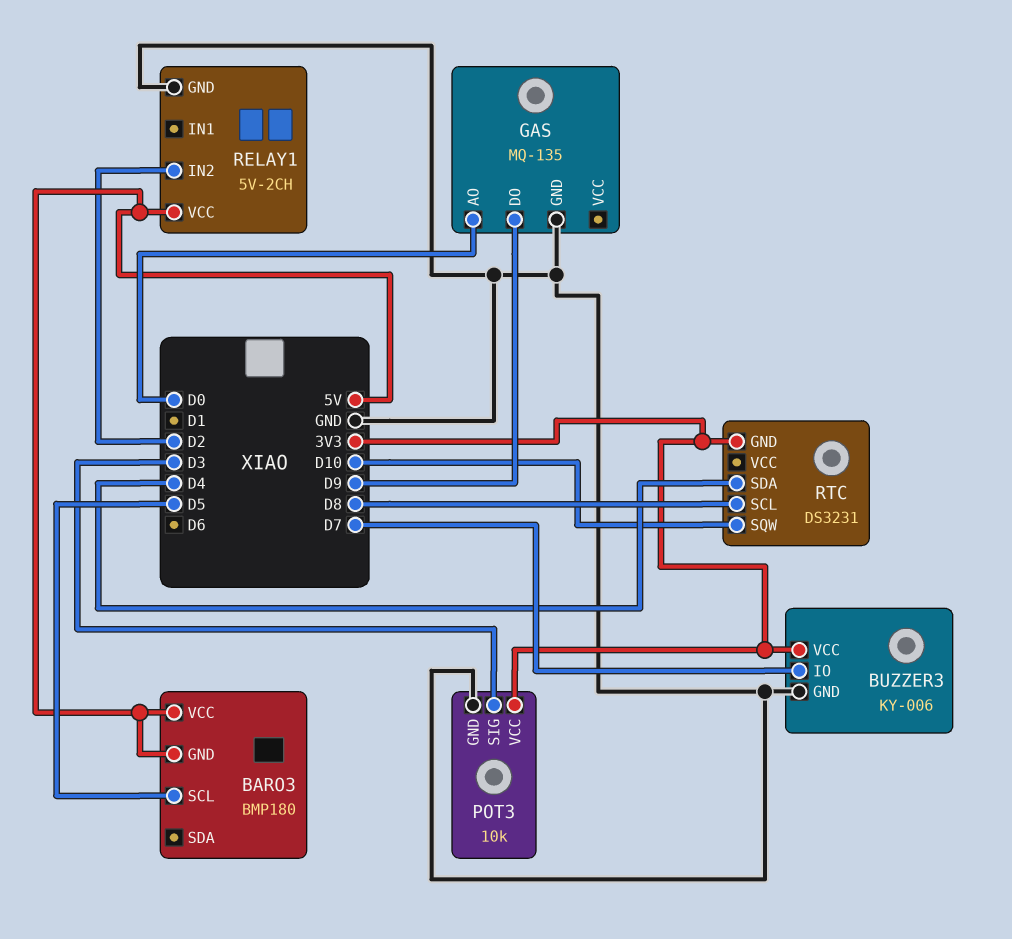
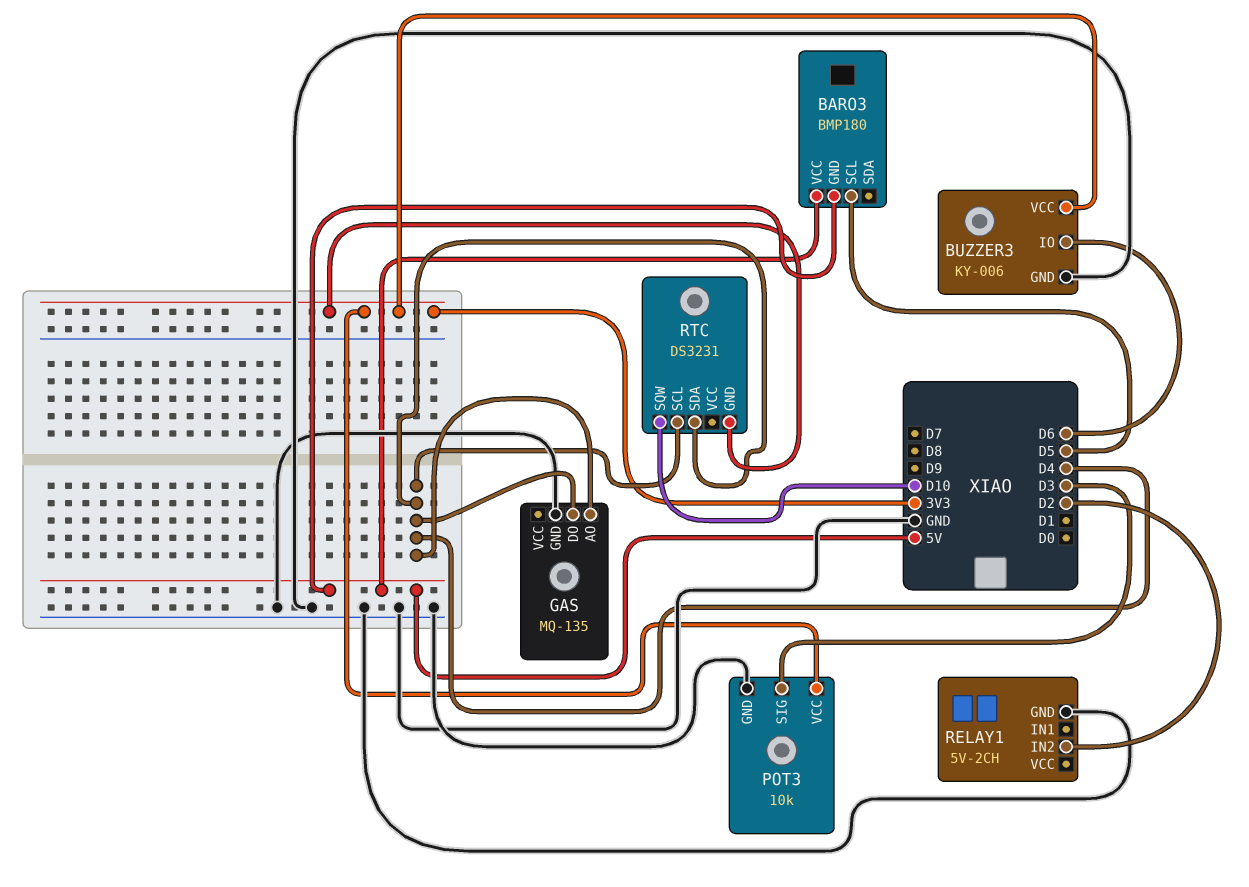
BUZZER3 pin IO: D7 -> D6
GAS pin AO: D0 -> D4
GAS pin DO: D9 -> D4
RELAY1 pin VCC: 5V -> none
RTC pin SCL: D8 -> D4

